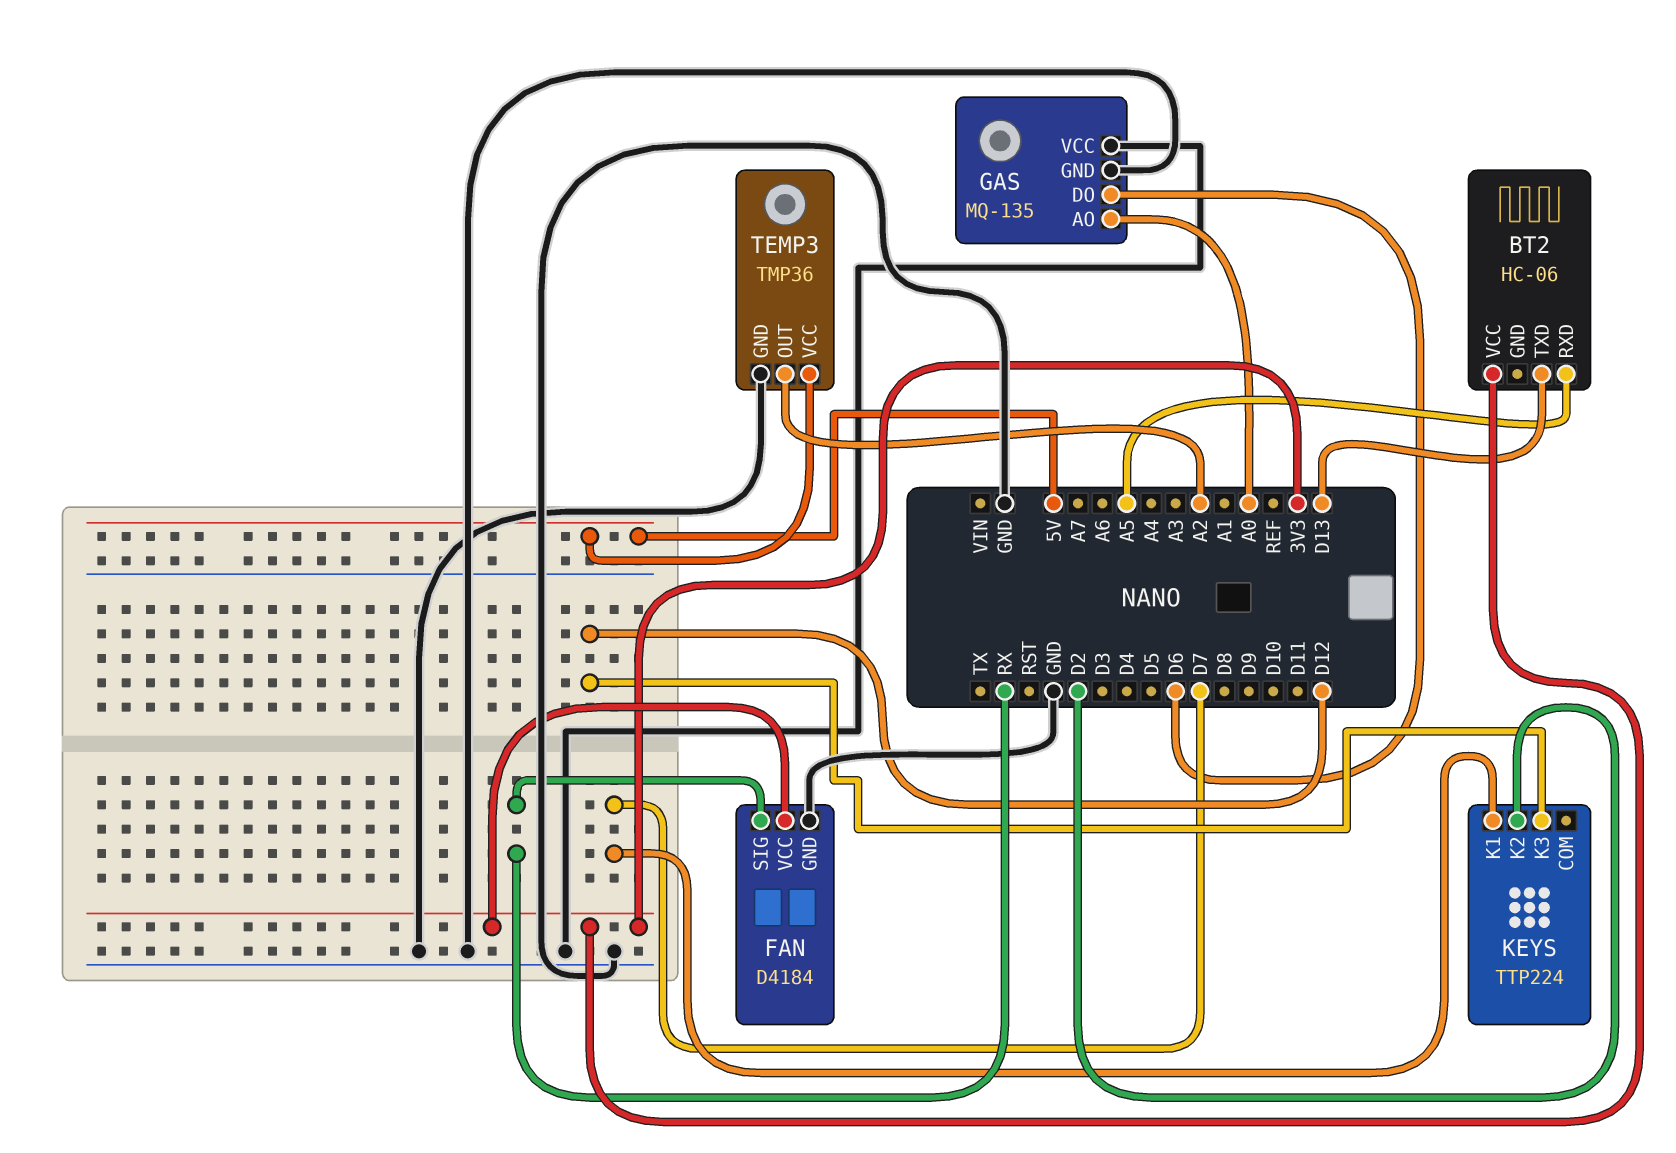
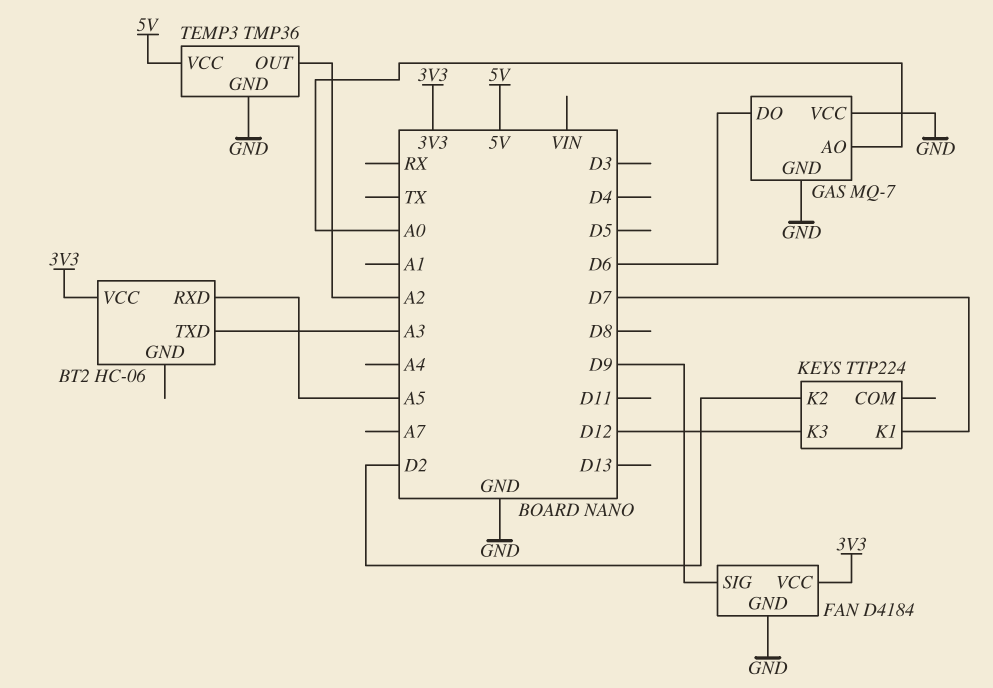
BT2 pin TXD: D13 -> A3
FAN pin SIG: RX -> D9
GAS: MQ-135 -> MQ-7

